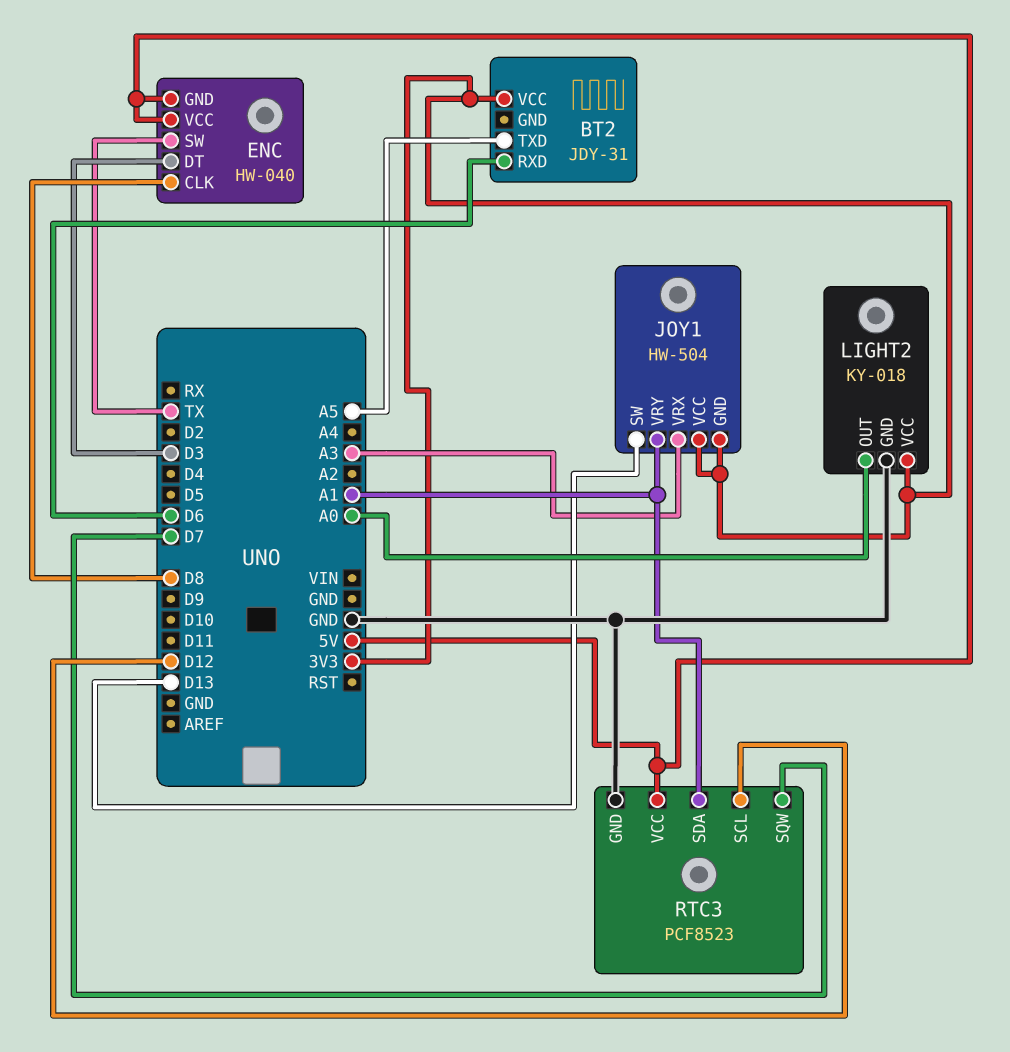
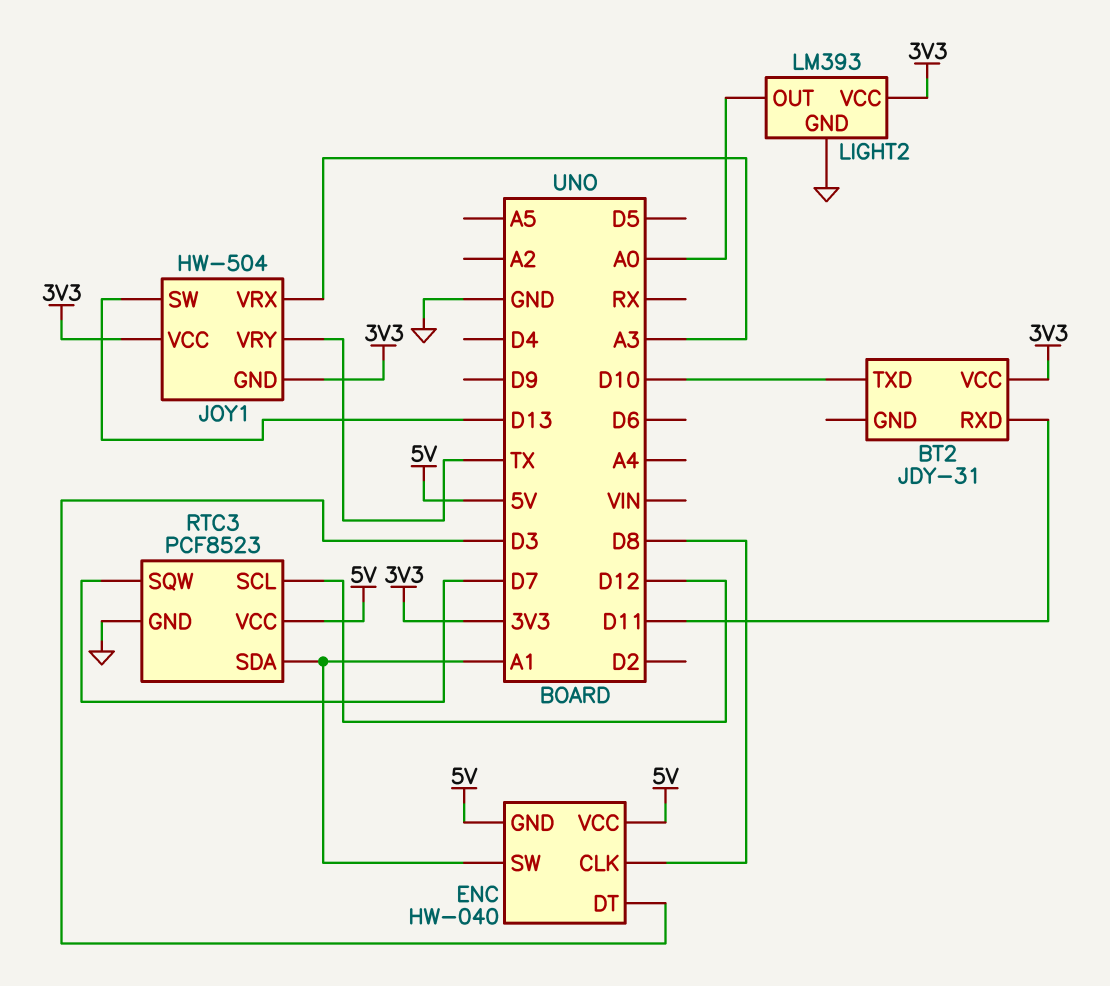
BT2 pin RXD: D6 -> D11
BT2 pin TXD: A5 -> D10
ENC pin SW: TX -> A1
JOY1 pin VRY: A1 -> TX
LIGHT2: KY-018 -> LM393

